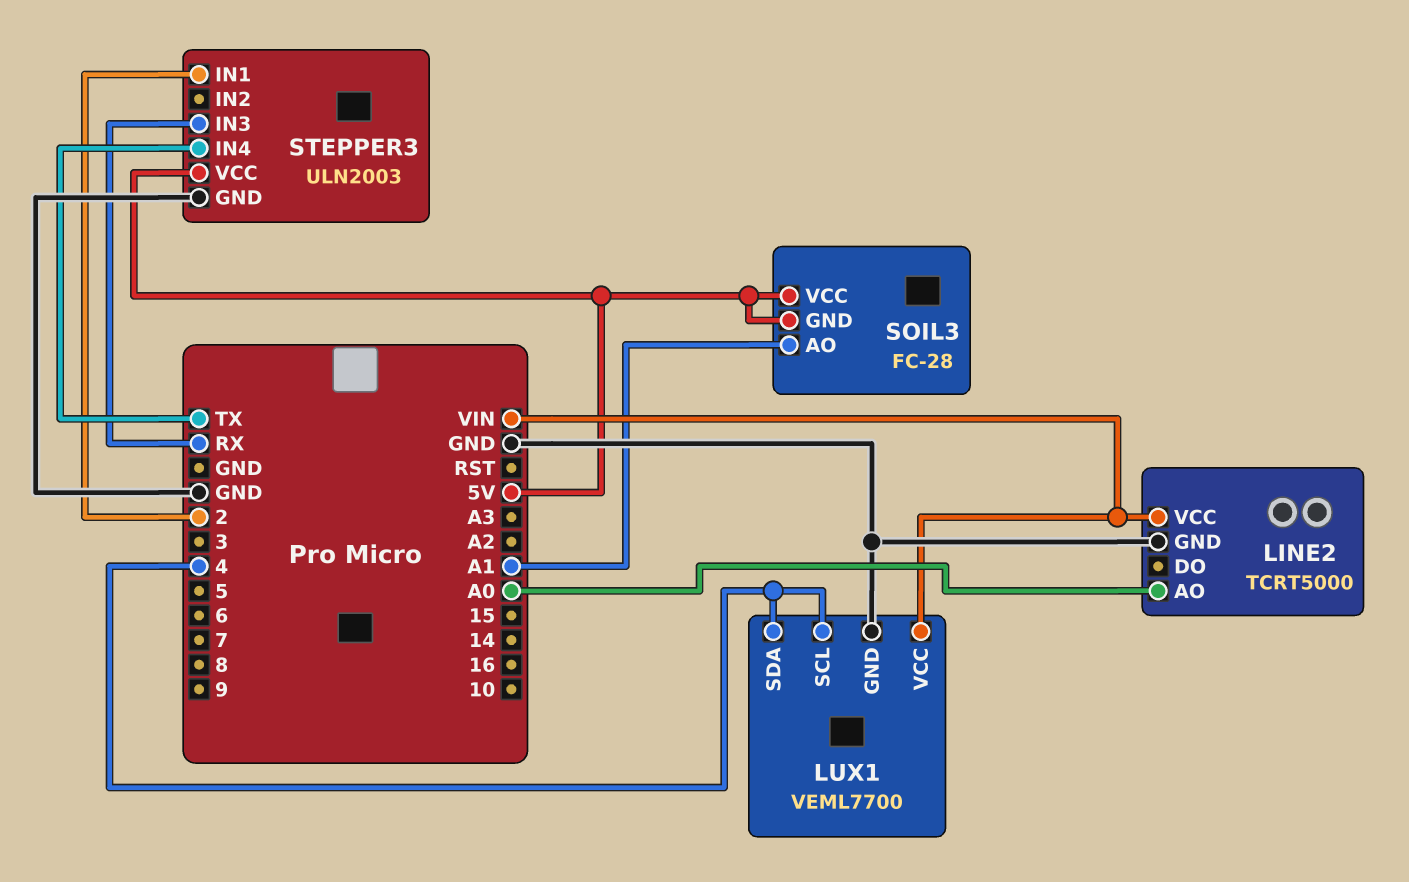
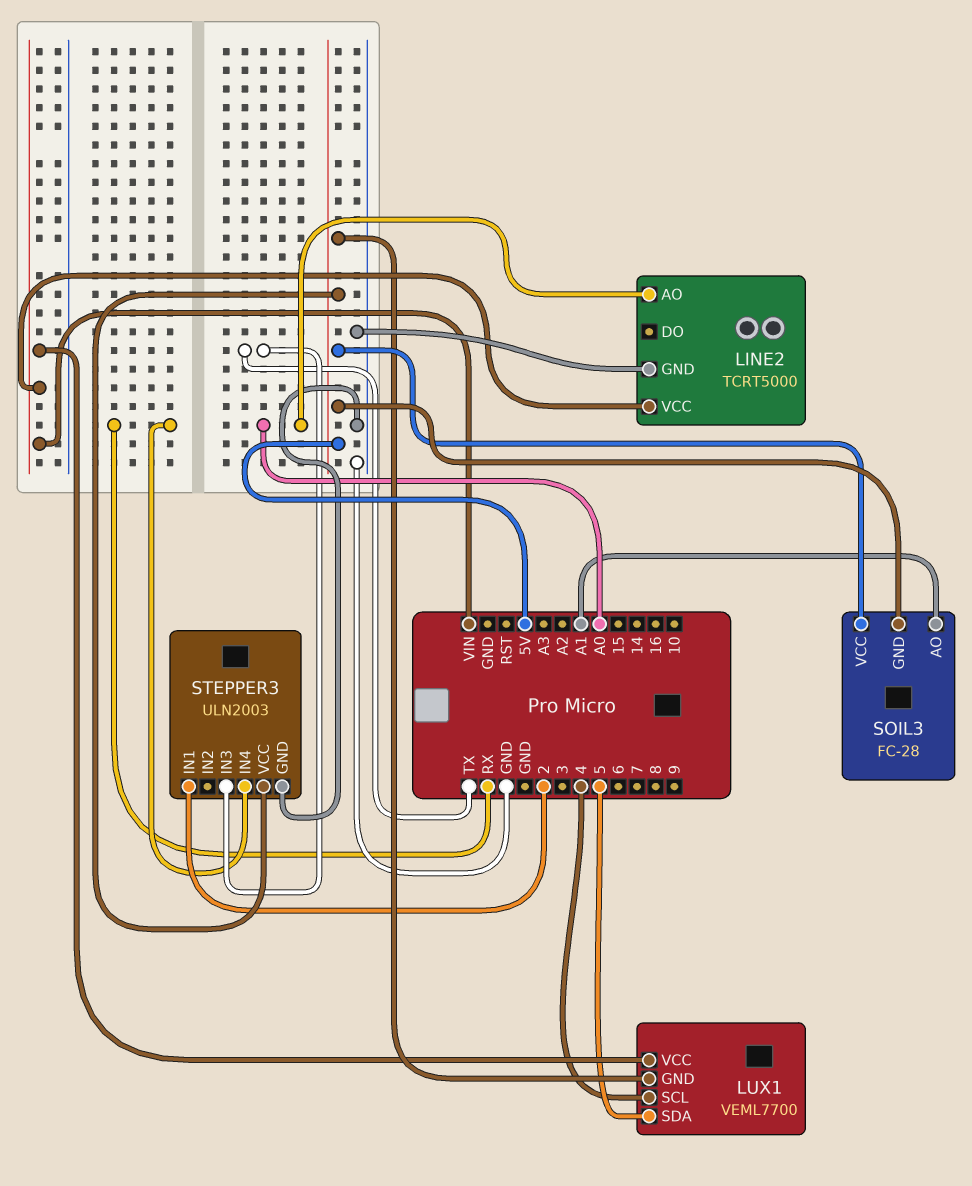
LUX1 pin GND: GND -> 5V
LUX1 pin SDA: 4 -> 5
STEPPER3 pin IN3: RX -> TX
STEPPER3 pin IN4: TX -> RX

